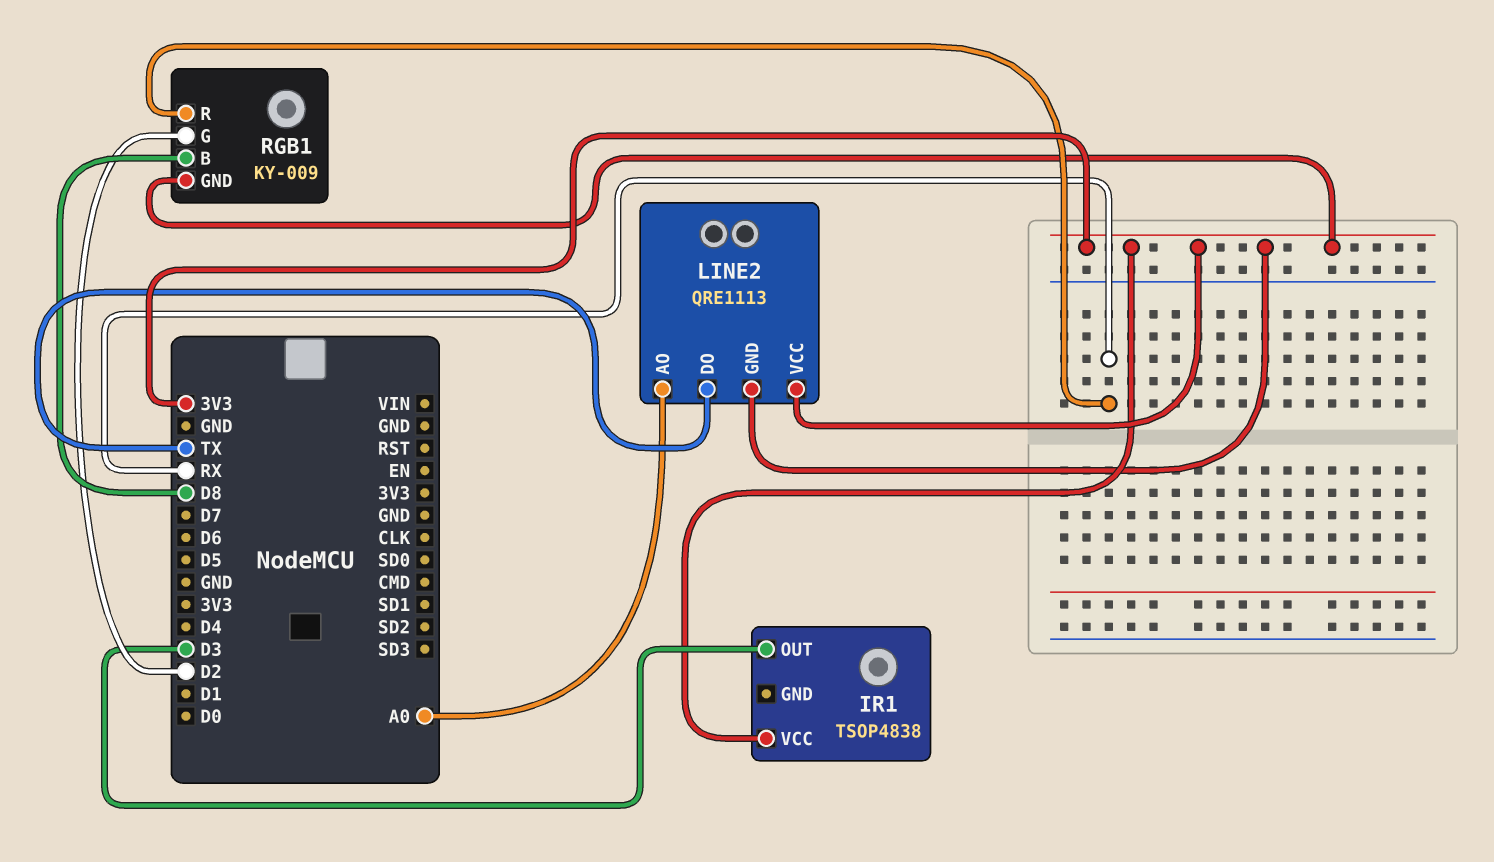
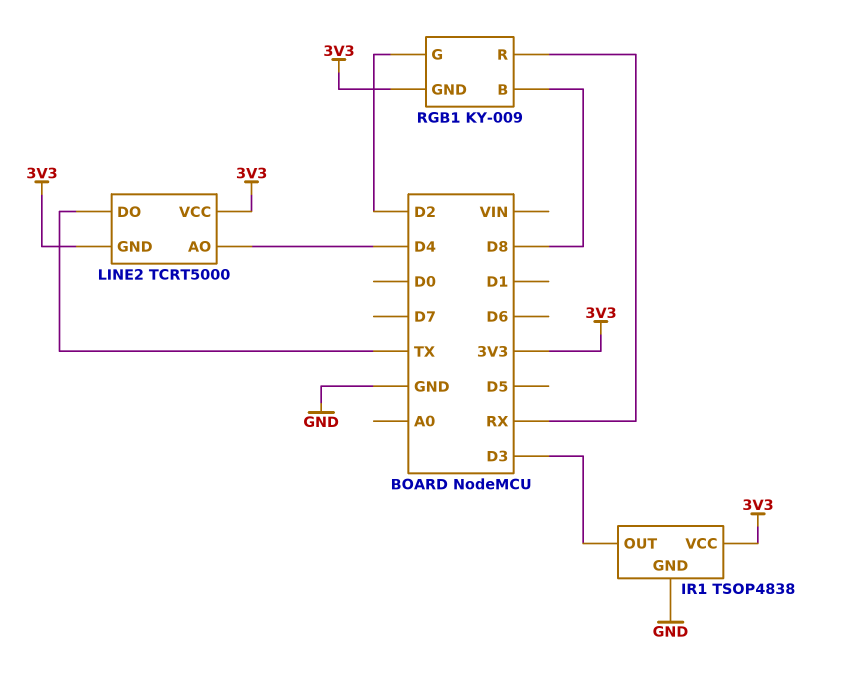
IR1 pin GND: none -> GND
LINE2: QRE1113 -> TCRT5000
LINE2 pin AO: A0 -> D4

